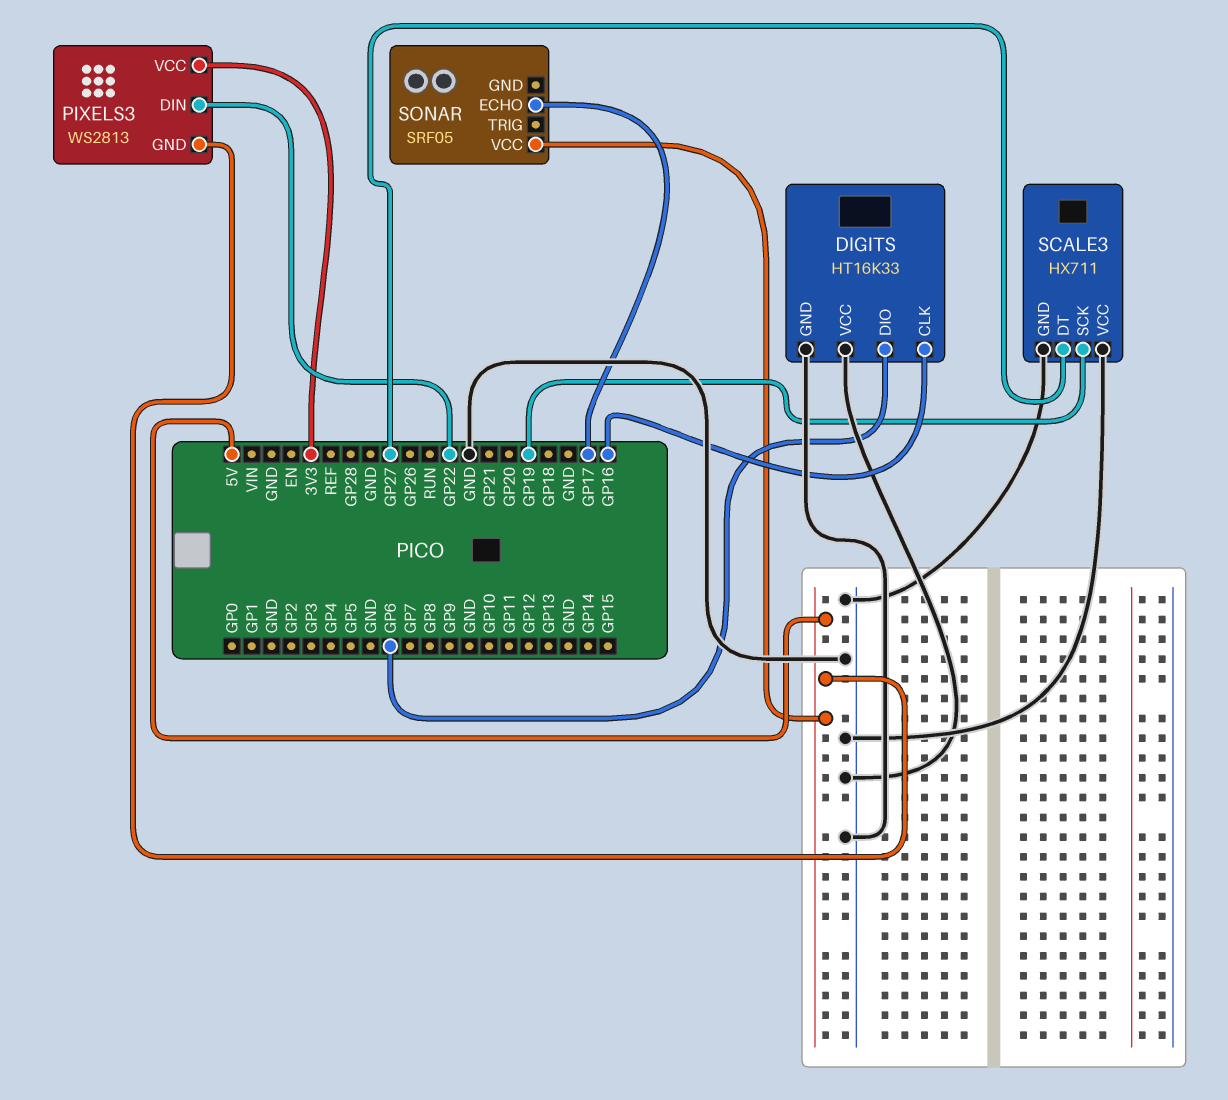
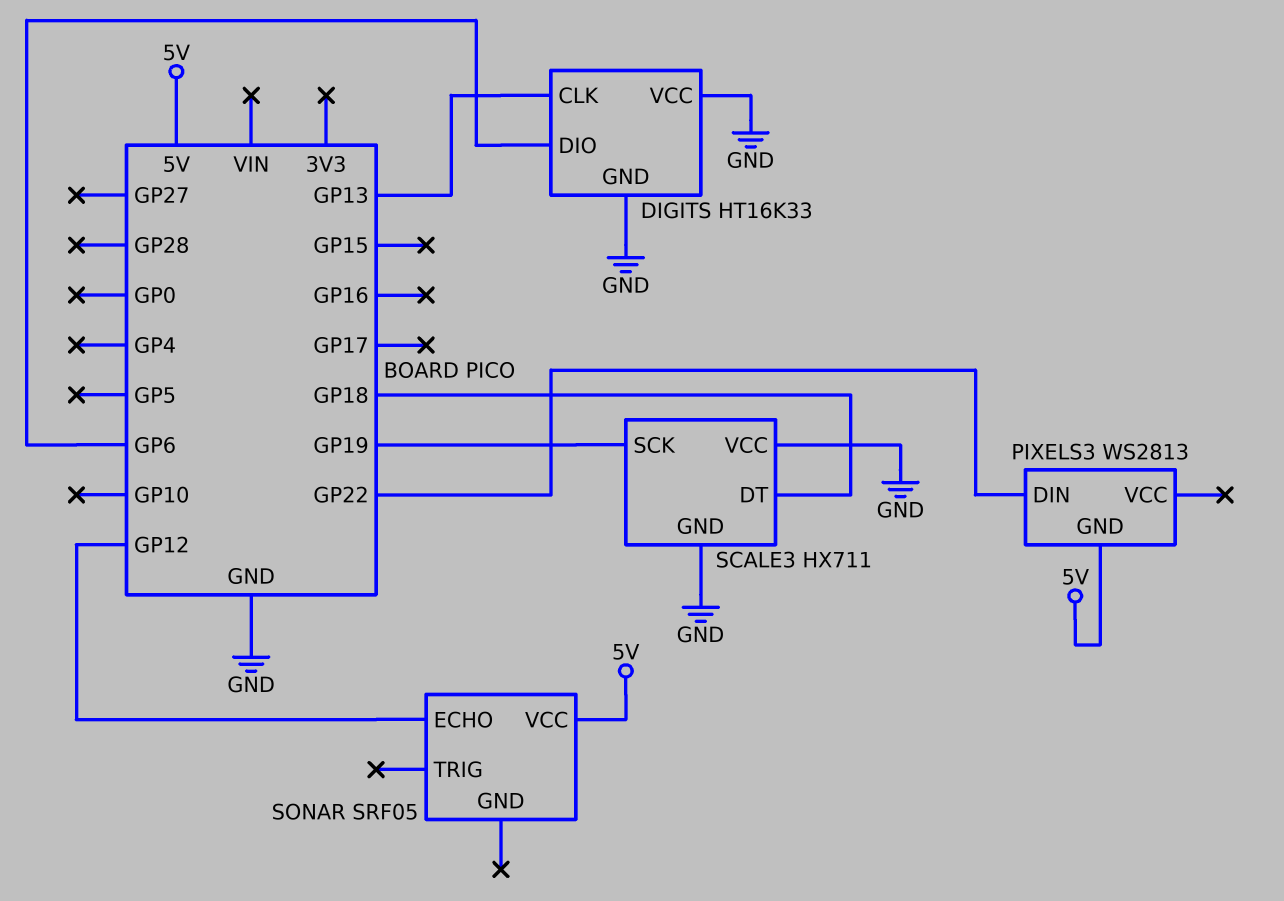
DIGITS pin CLK: GP16 -> GP13
PIXELS3 pin VCC: 3V3 -> none
SCALE3 pin DT: GP27 -> GP18
SONAR pin ECHO: GP17 -> GP12

